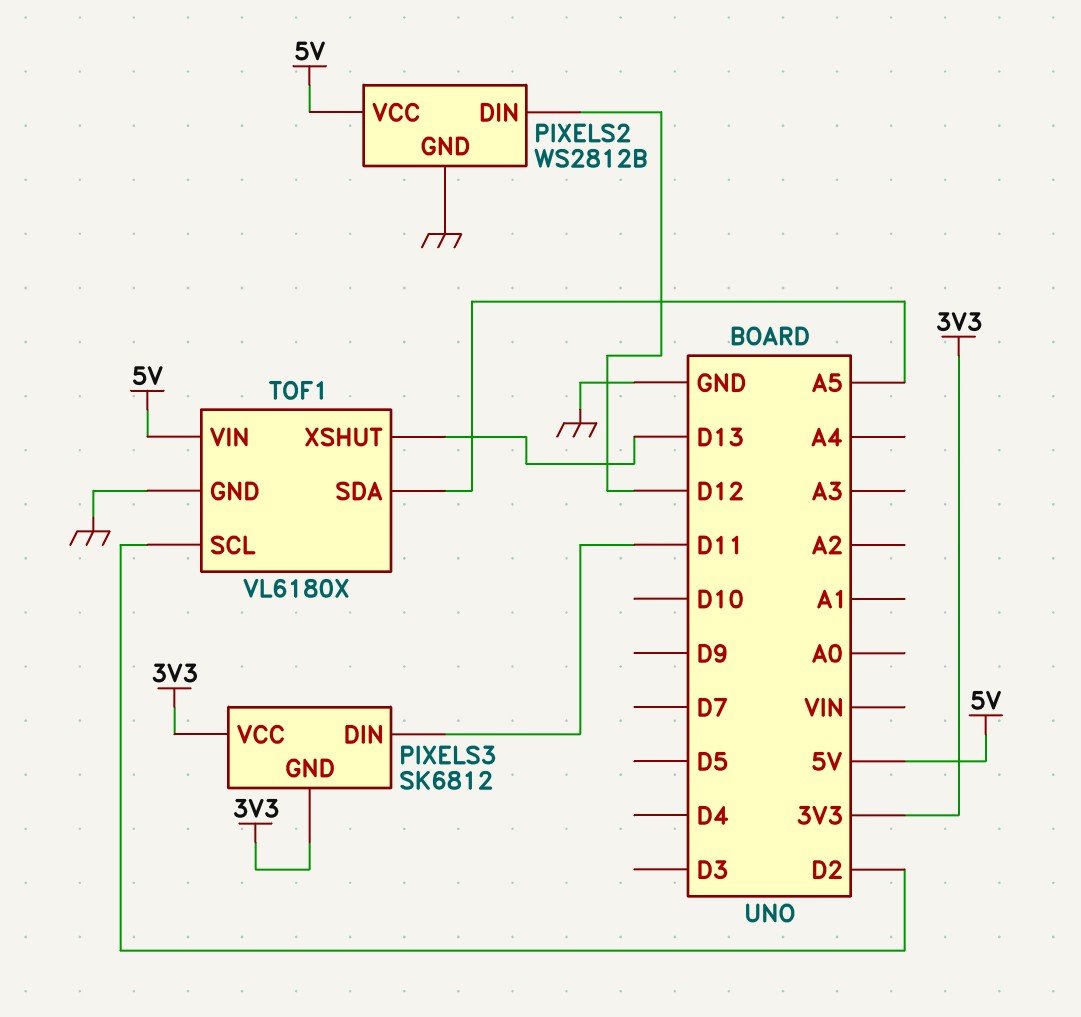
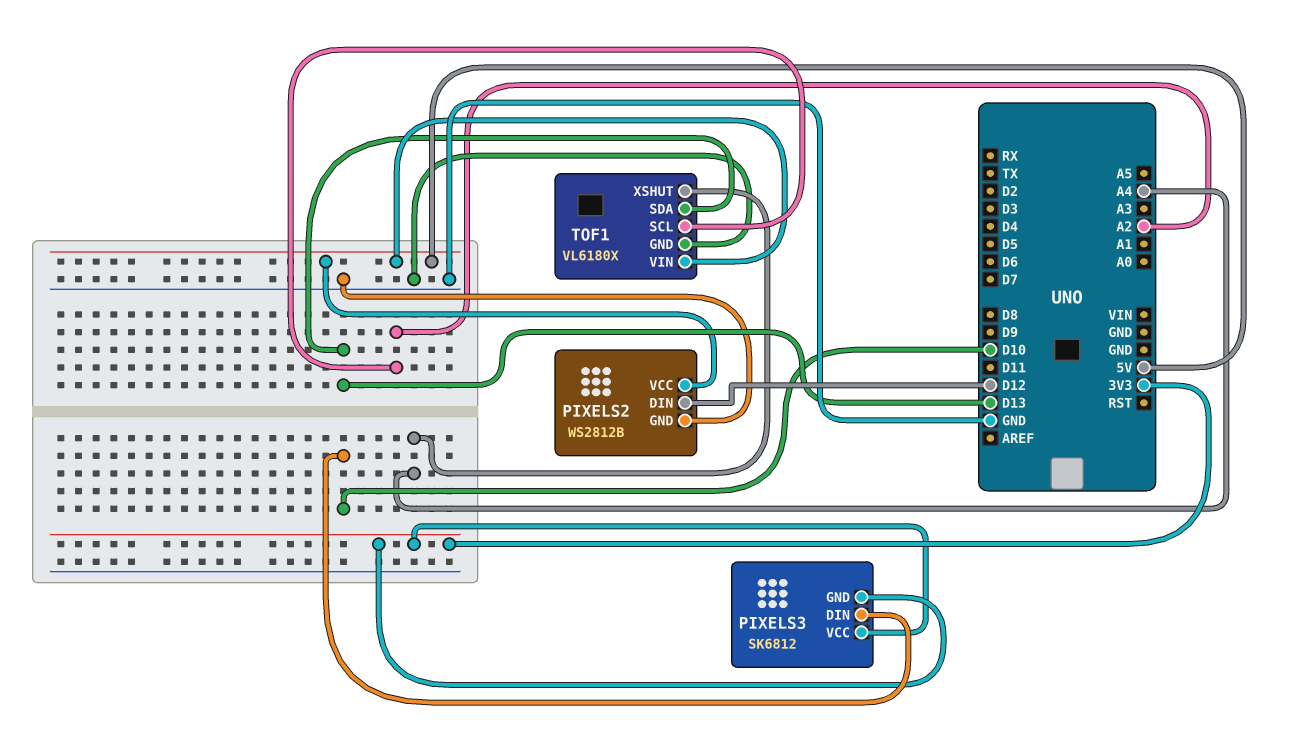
PIXELS3 pin DIN: D11 -> D10
TOF1 pin SCL: D2 -> A2
TOF1 pin SDA: A5 -> D13
TOF1 pin XSHUT: D13 -> A4

